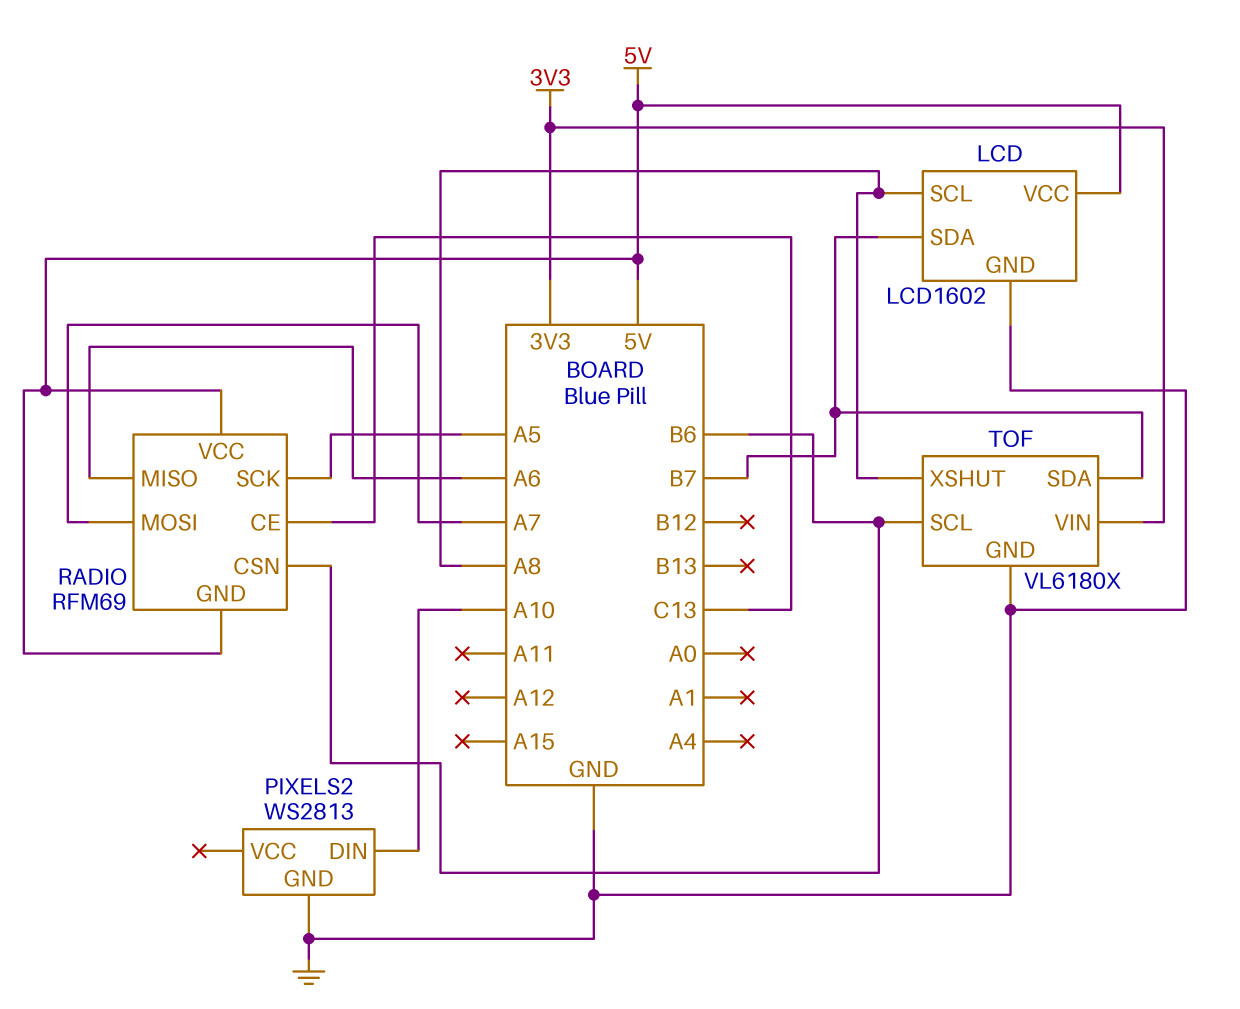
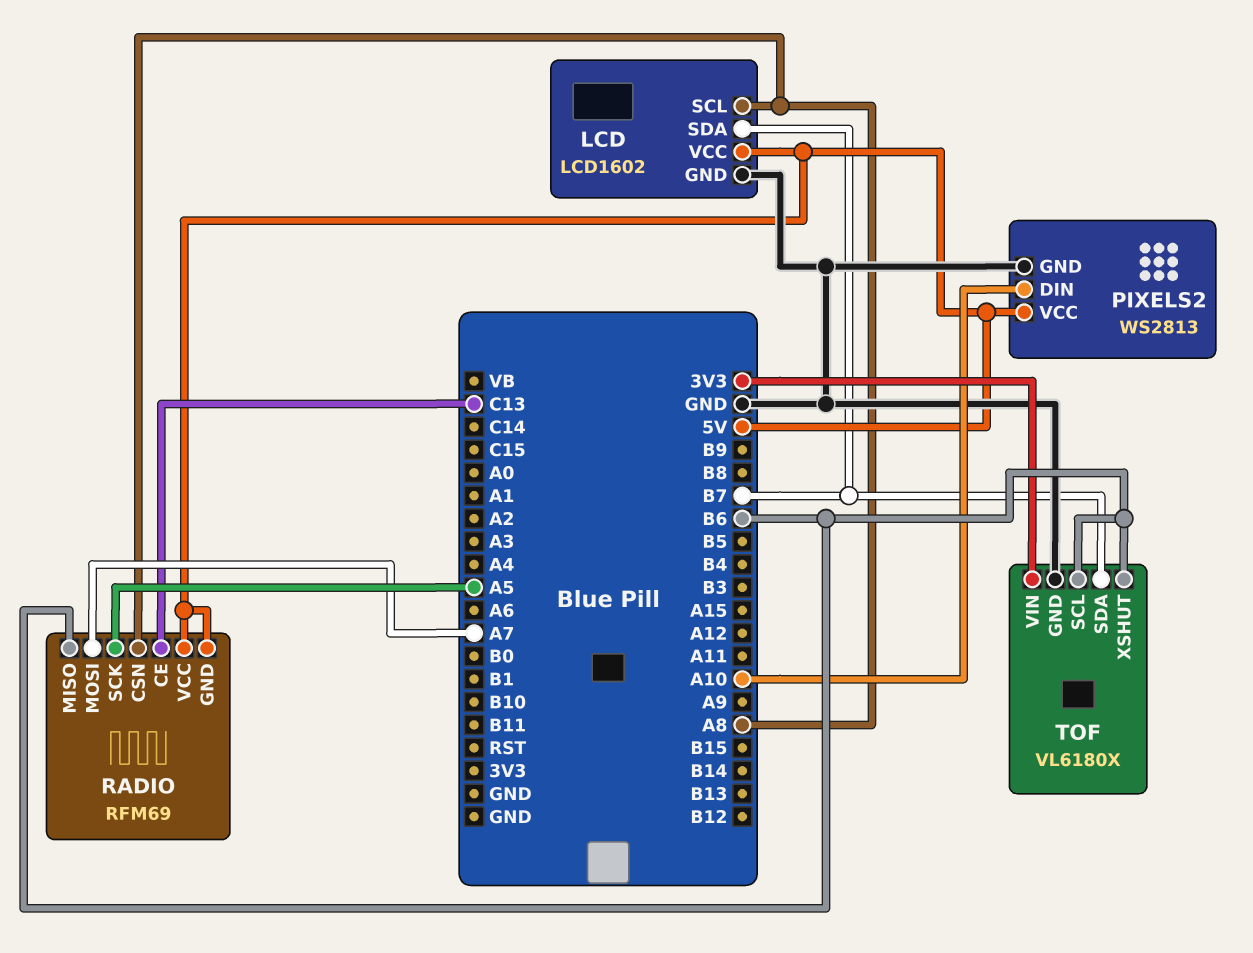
PIXELS2 pin VCC: none -> 5V
RADIO pin CSN: B6 -> A8
RADIO pin MISO: A6 -> B6
TOF pin XSHUT: A8 -> B6

